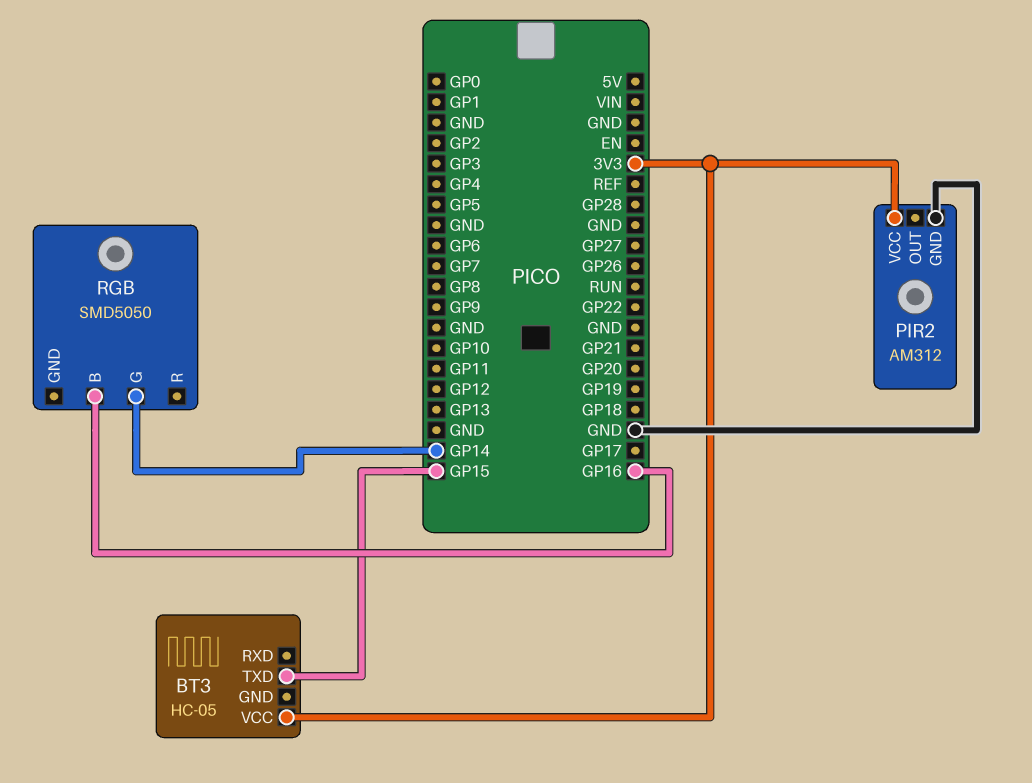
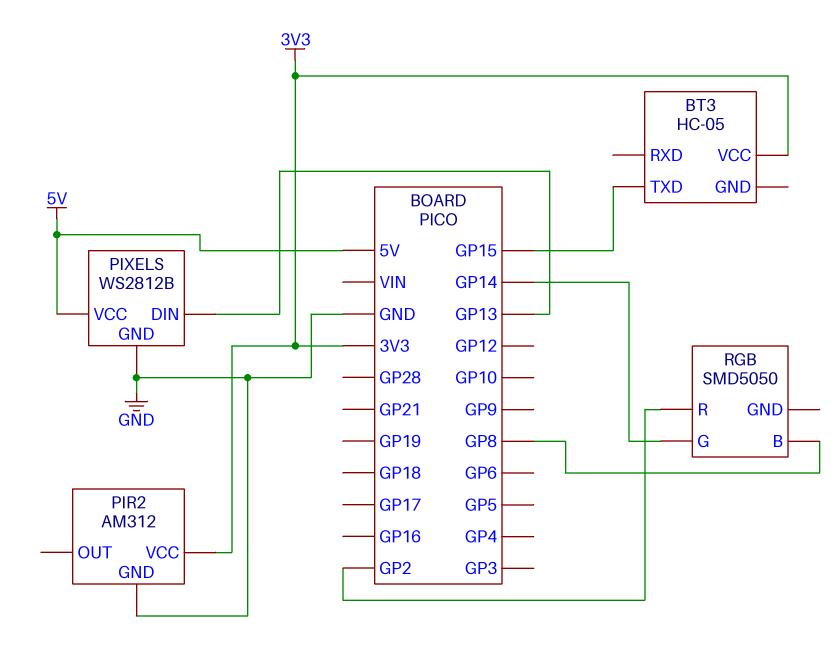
PIXELS: none -> WS2812B
PIXELS pin DIN: none -> GP13
PIXELS pin GND: none -> GND
PIXELS pin VCC: none -> 5V
RGB pin B: GP16 -> GP8
RGB pin R: none -> GP2

